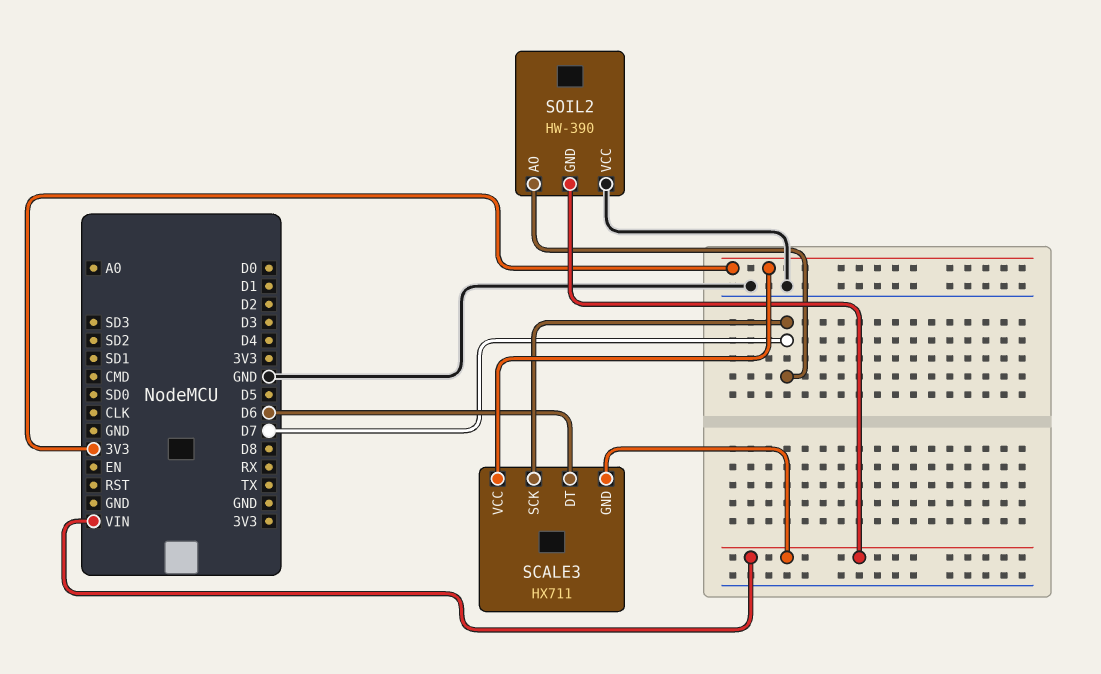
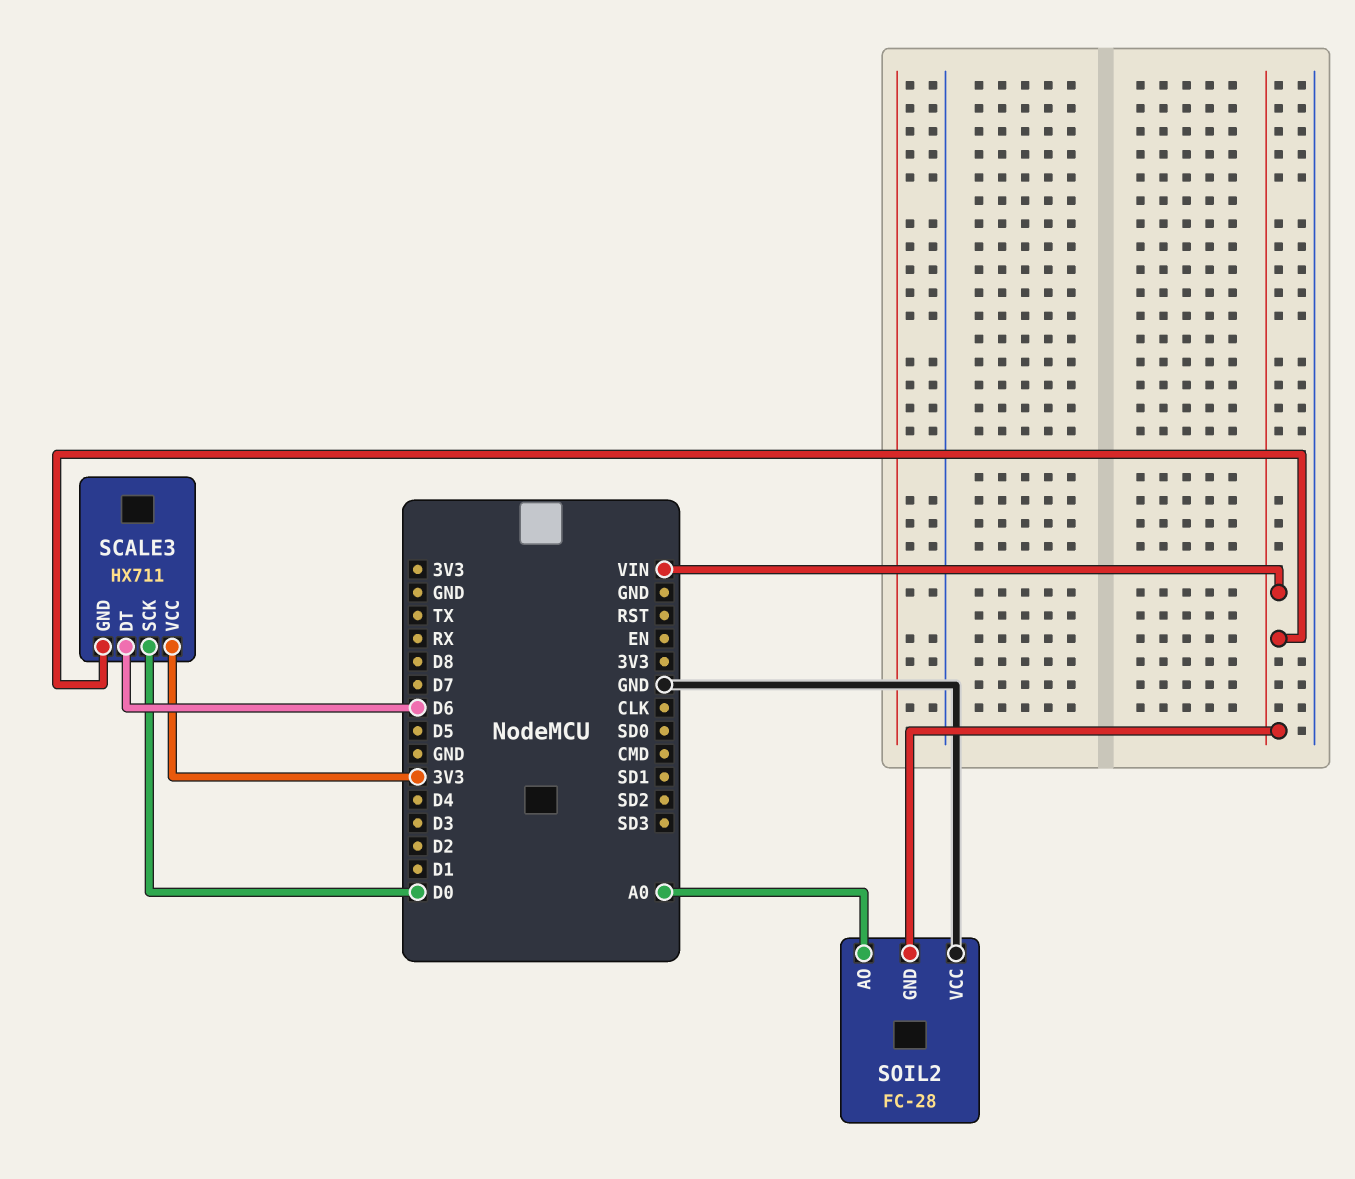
SCALE3 pin SCK: D7 -> D0
SOIL2: HW-390 -> FC-28
SOIL2 pin AO: D7 -> A0

